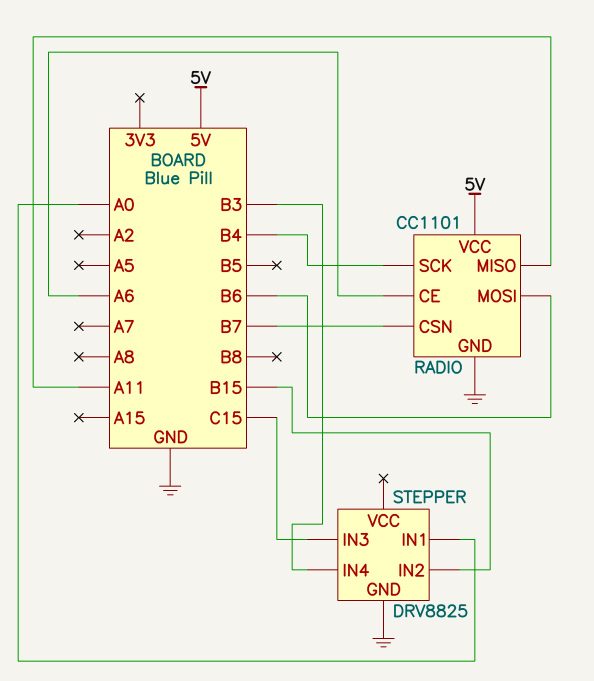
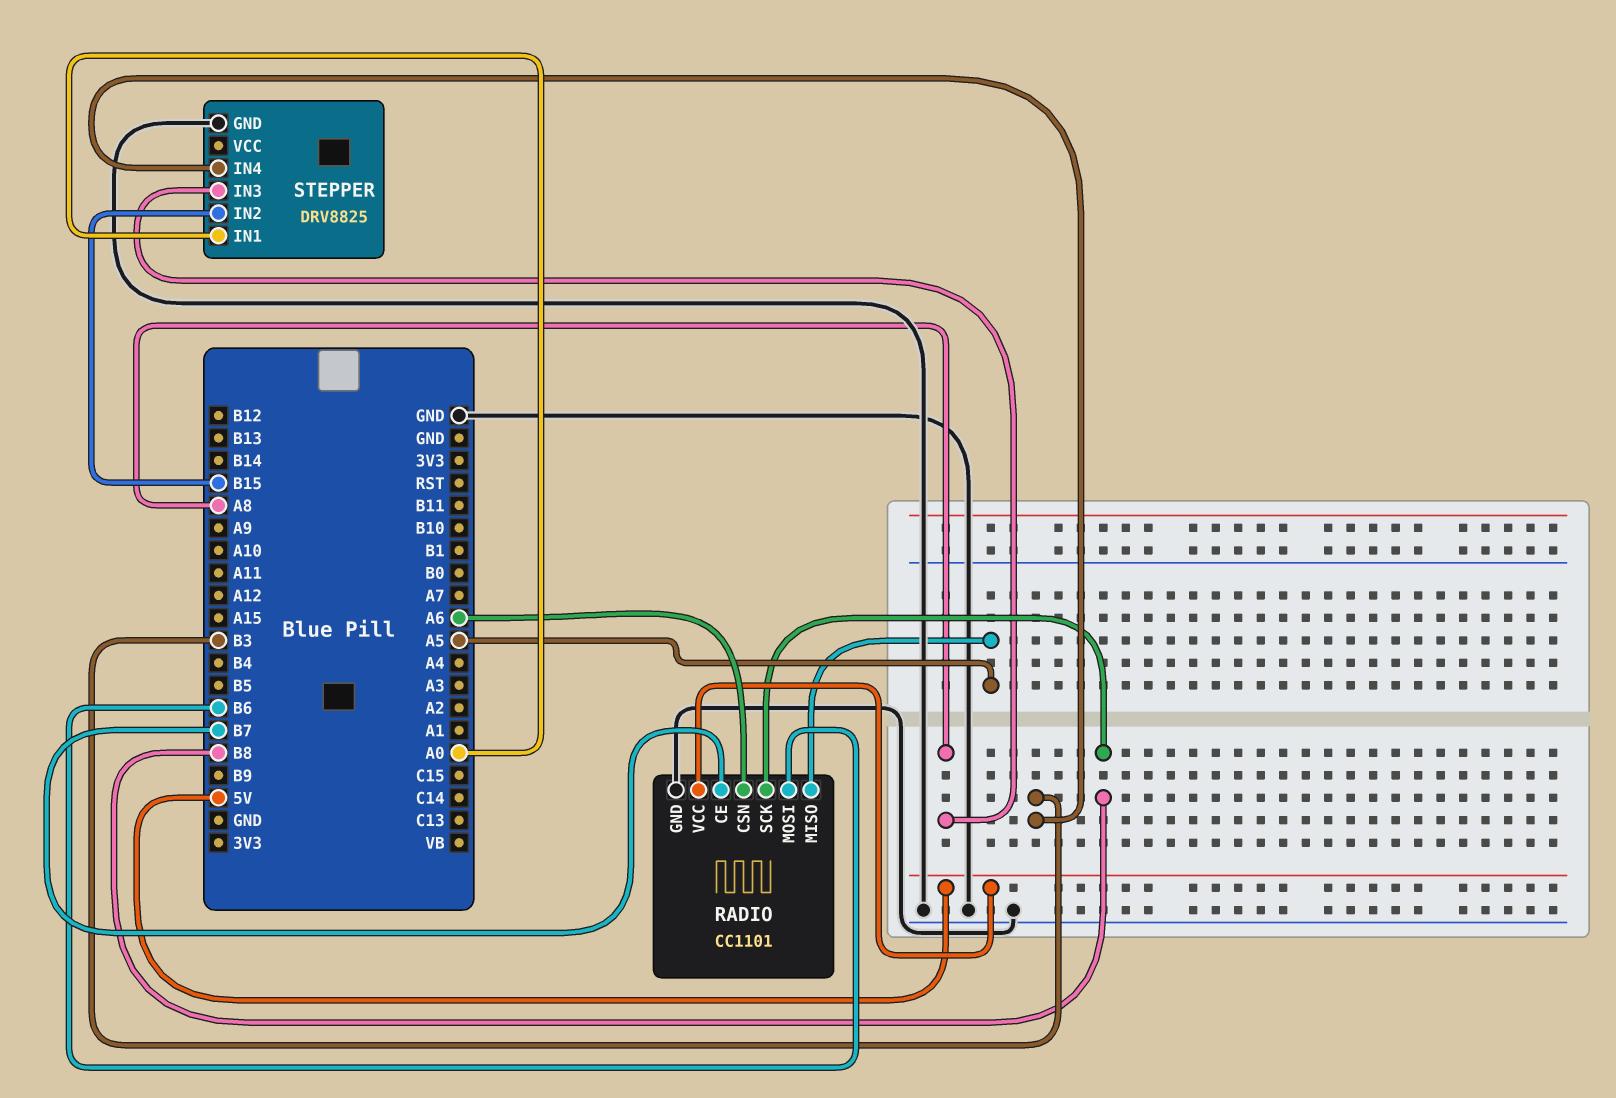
RADIO pin CE: A6 -> B7
RADIO pin CSN: B7 -> A6
RADIO pin MISO: A11 -> A5
RADIO pin SCK: B4 -> B8
STEPPER pin IN3: C15 -> A8

